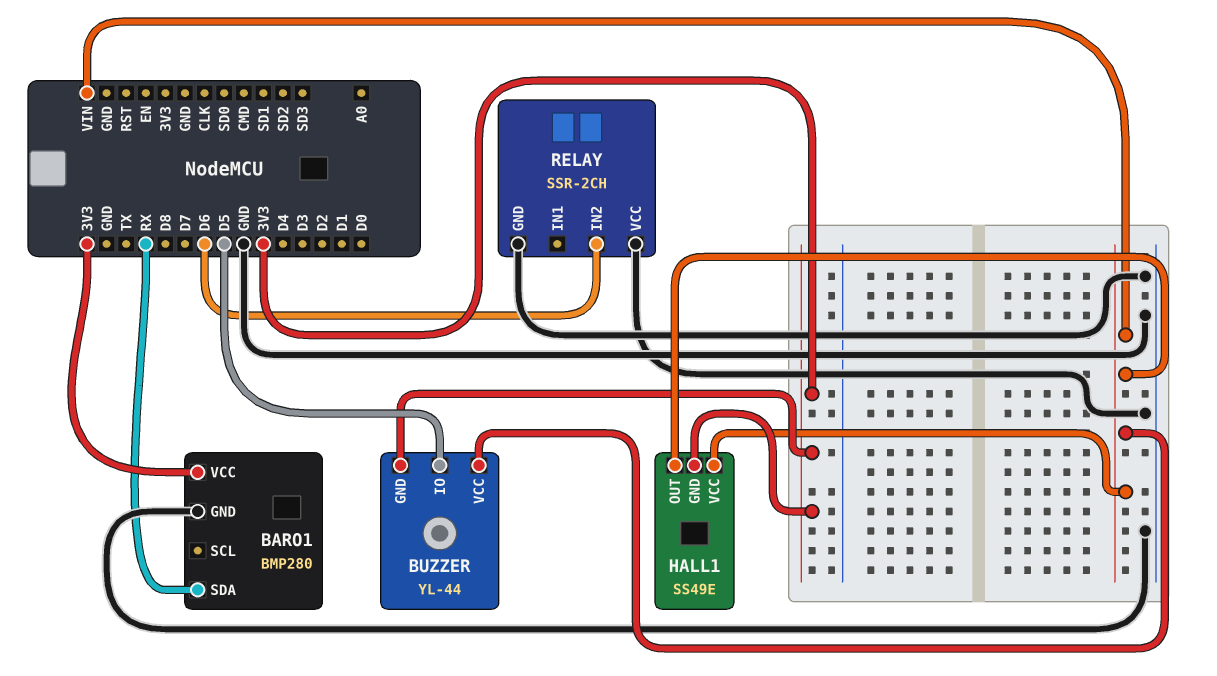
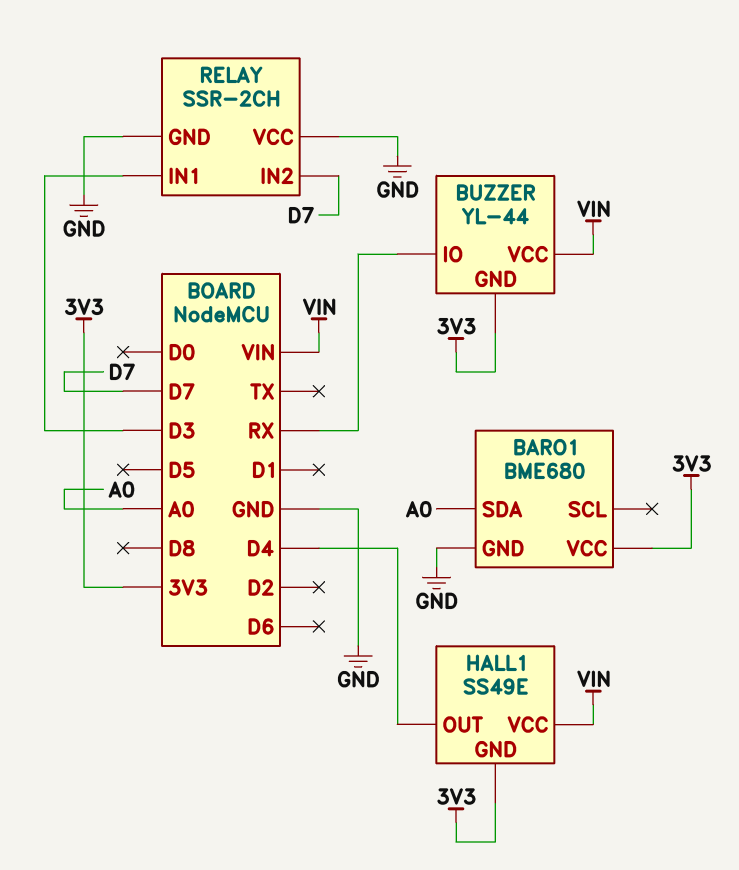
BARO1: BMP280 -> BME680
BARO1 pin SDA: RX -> A0
BUZZER pin IO: D5 -> RX
HALL1 pin OUT: VIN -> D4
RELAY pin IN1: none -> D3
RELAY pin IN2: D6 -> D7

